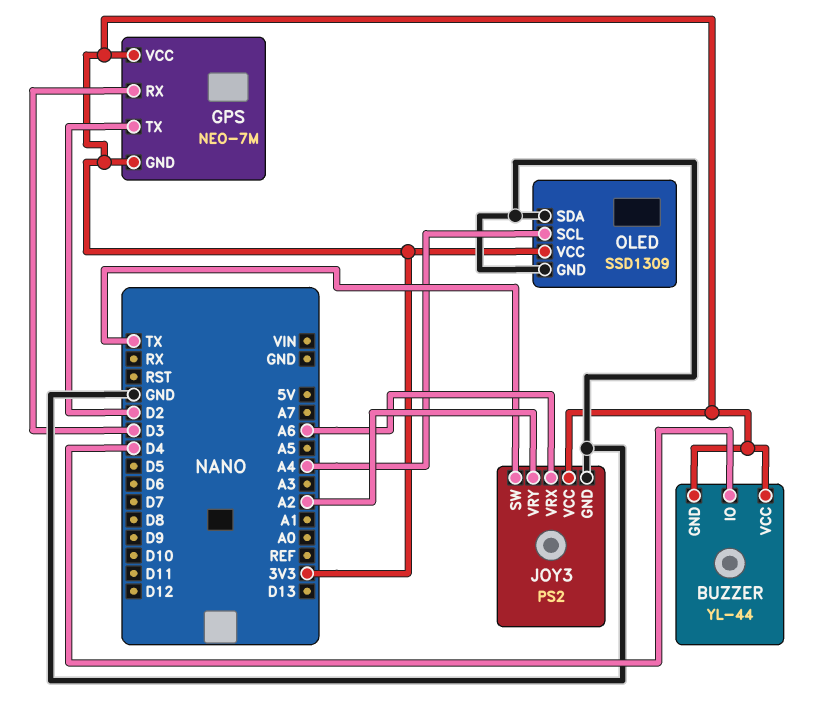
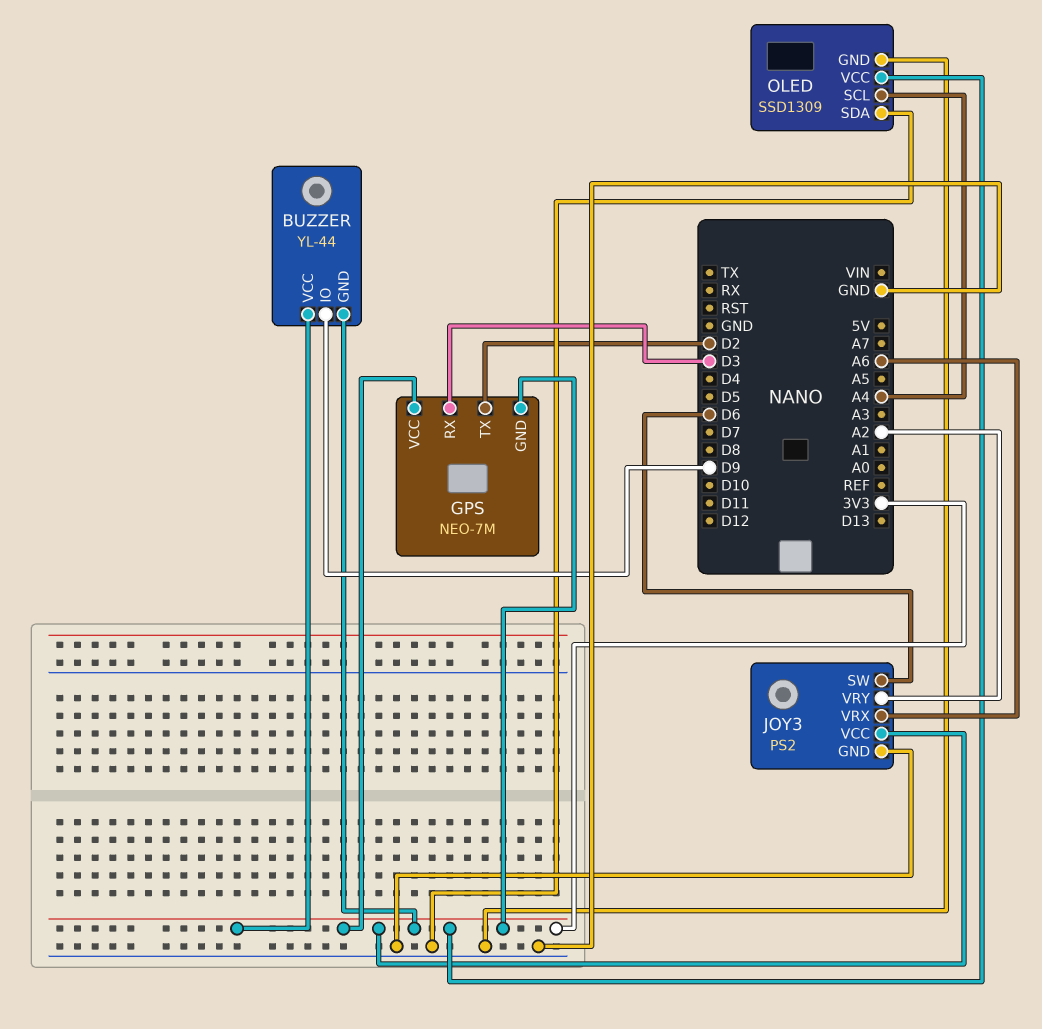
BUZZER pin IO: D4 -> D9
JOY3 pin SW: TX -> D6

